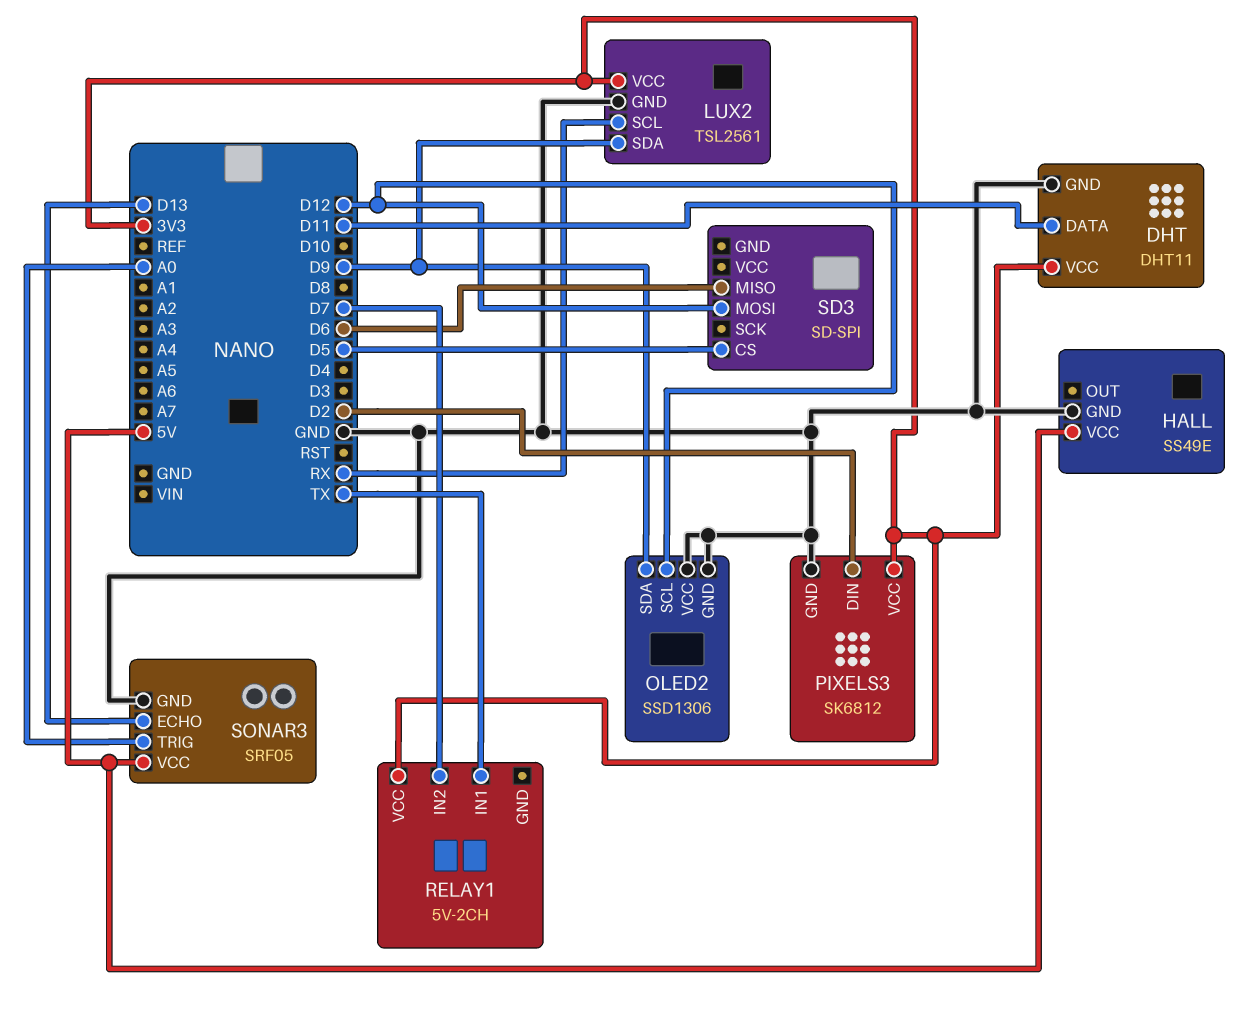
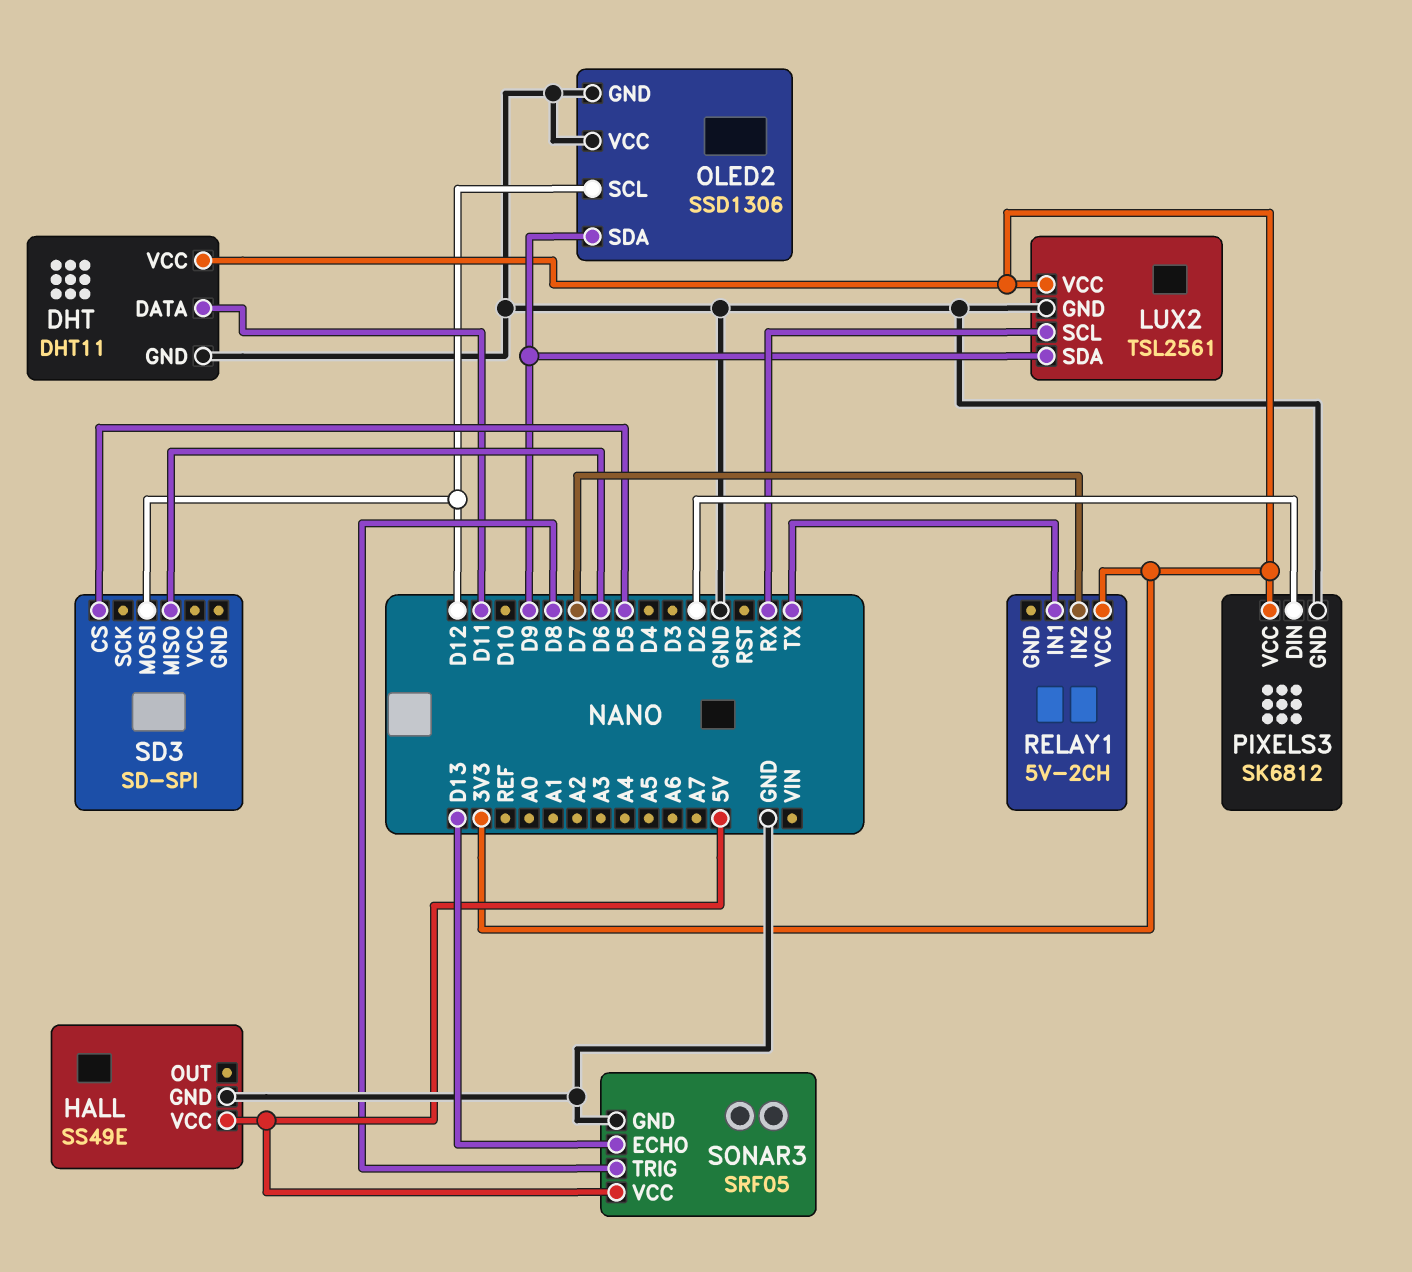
SONAR3 pin TRIG: A0 -> D8

